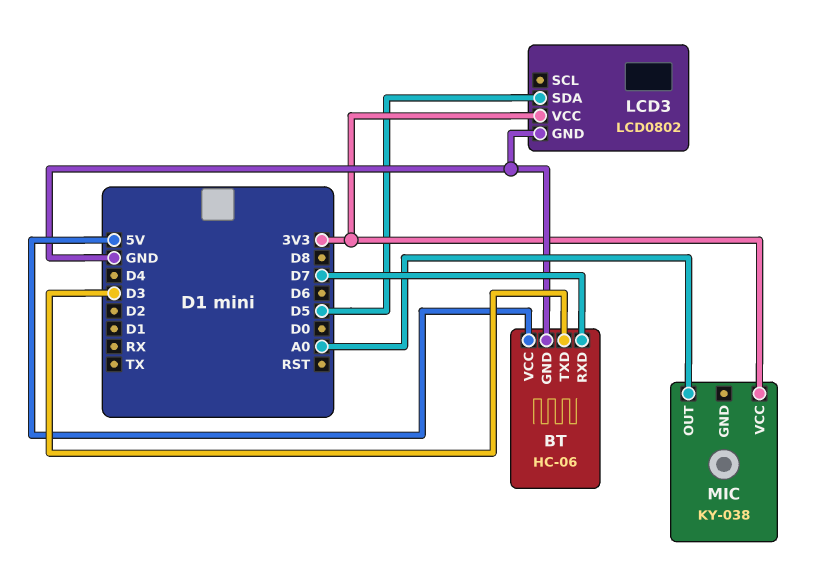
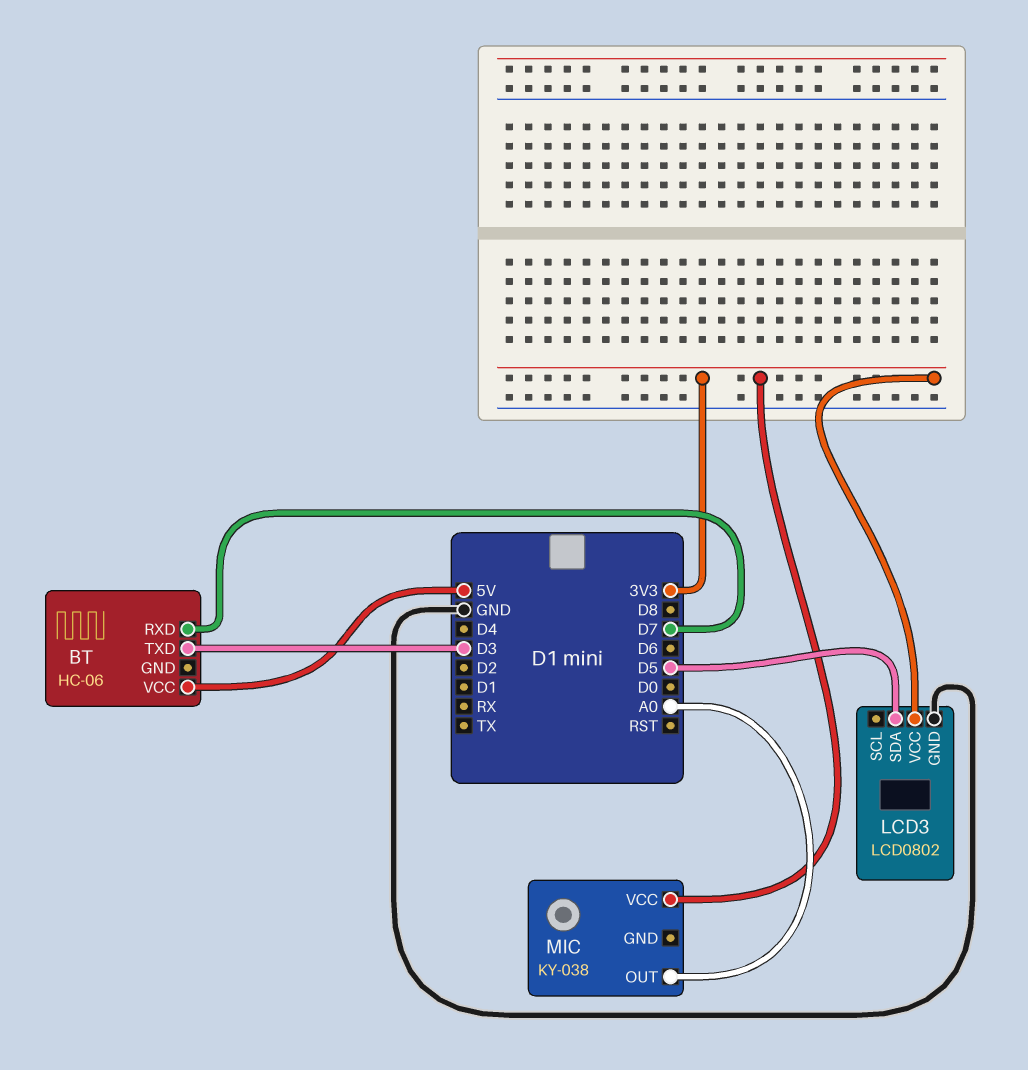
BT pin GND: GND -> none

